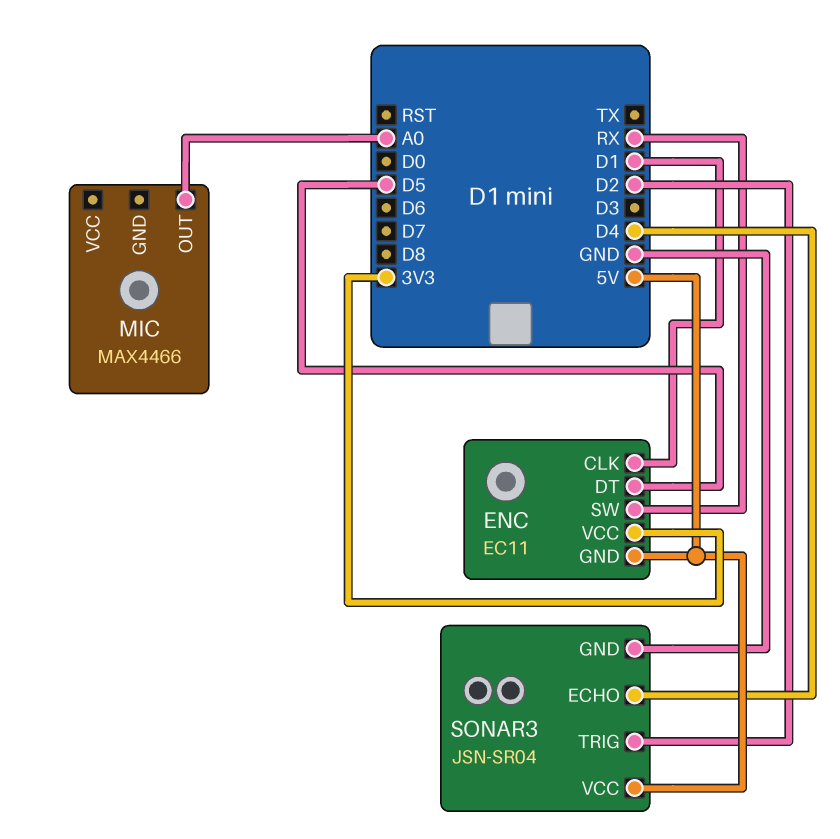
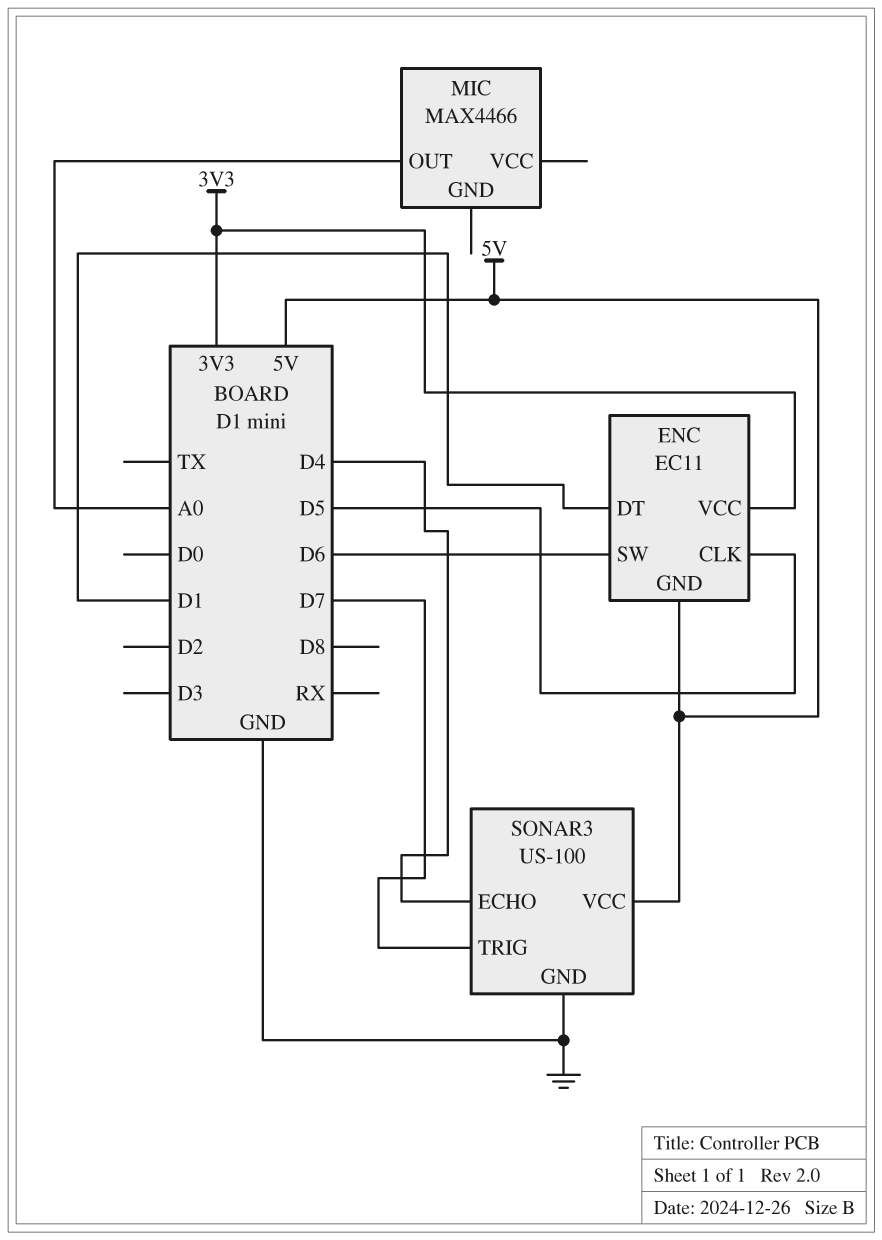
ENC pin CLK: D1 -> D5
ENC pin DT: D5 -> D1
ENC pin SW: RX -> D6
SONAR3: JSN-SR04 -> US-100
SONAR3 pin TRIG: D2 -> D7

